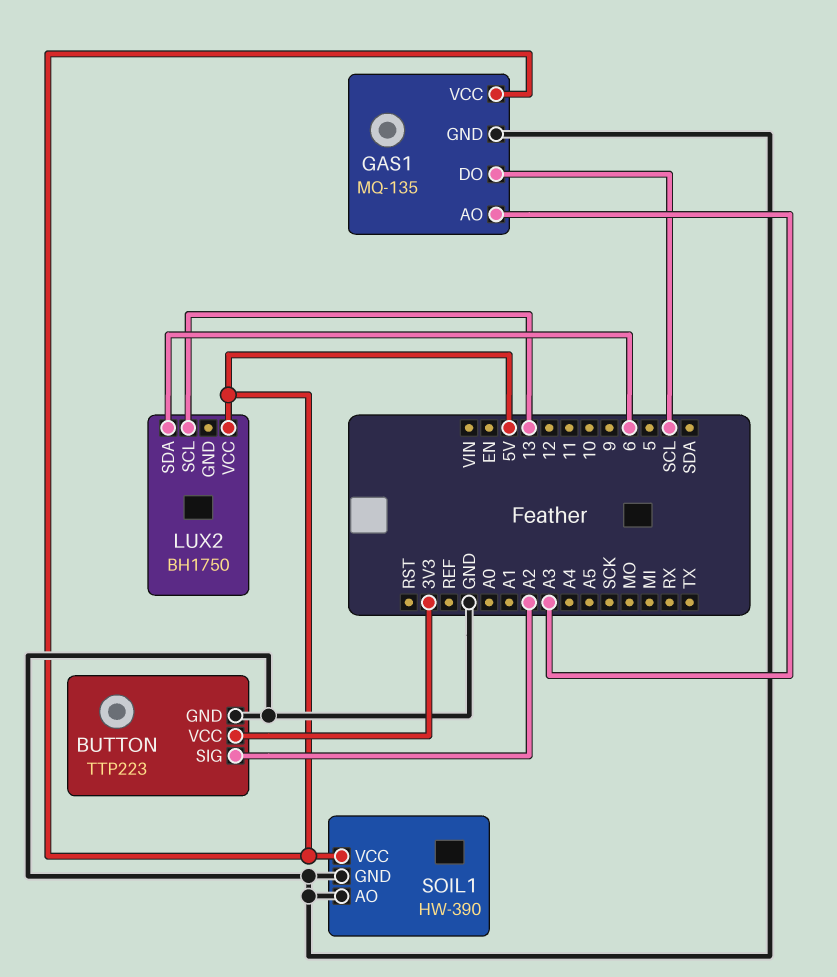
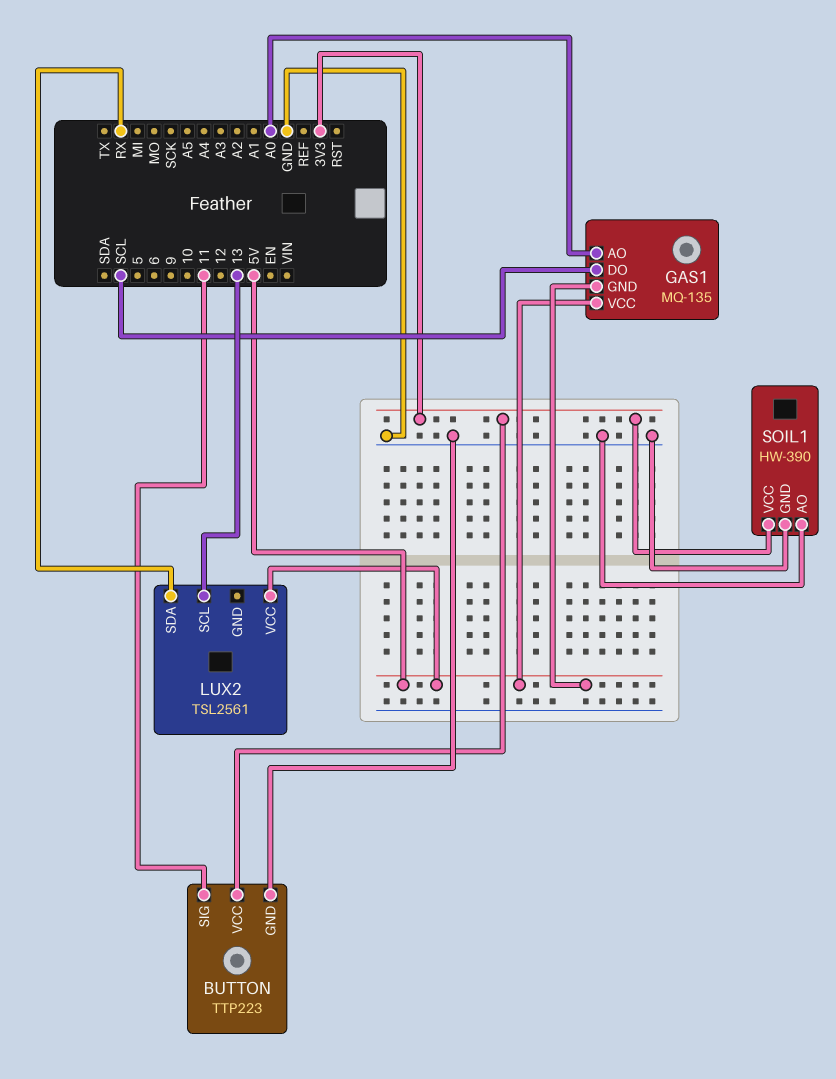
BUTTON pin SIG: A2 -> 11
GAS1 pin AO: A3 -> A0
GAS1 pin GND: GND -> 5V
LUX2: BH1750 -> TSL2561
LUX2 pin SDA: 6 -> RX
SOIL1 pin VCC: 5V -> 3V3

